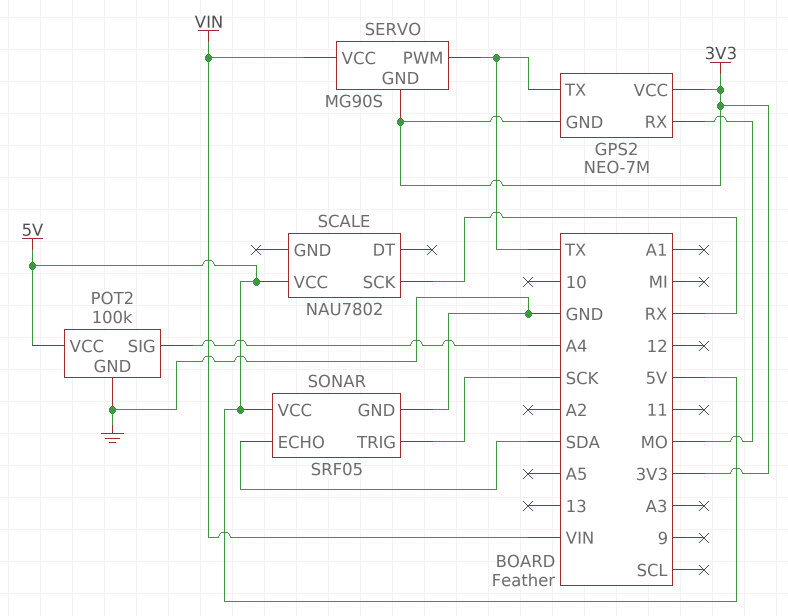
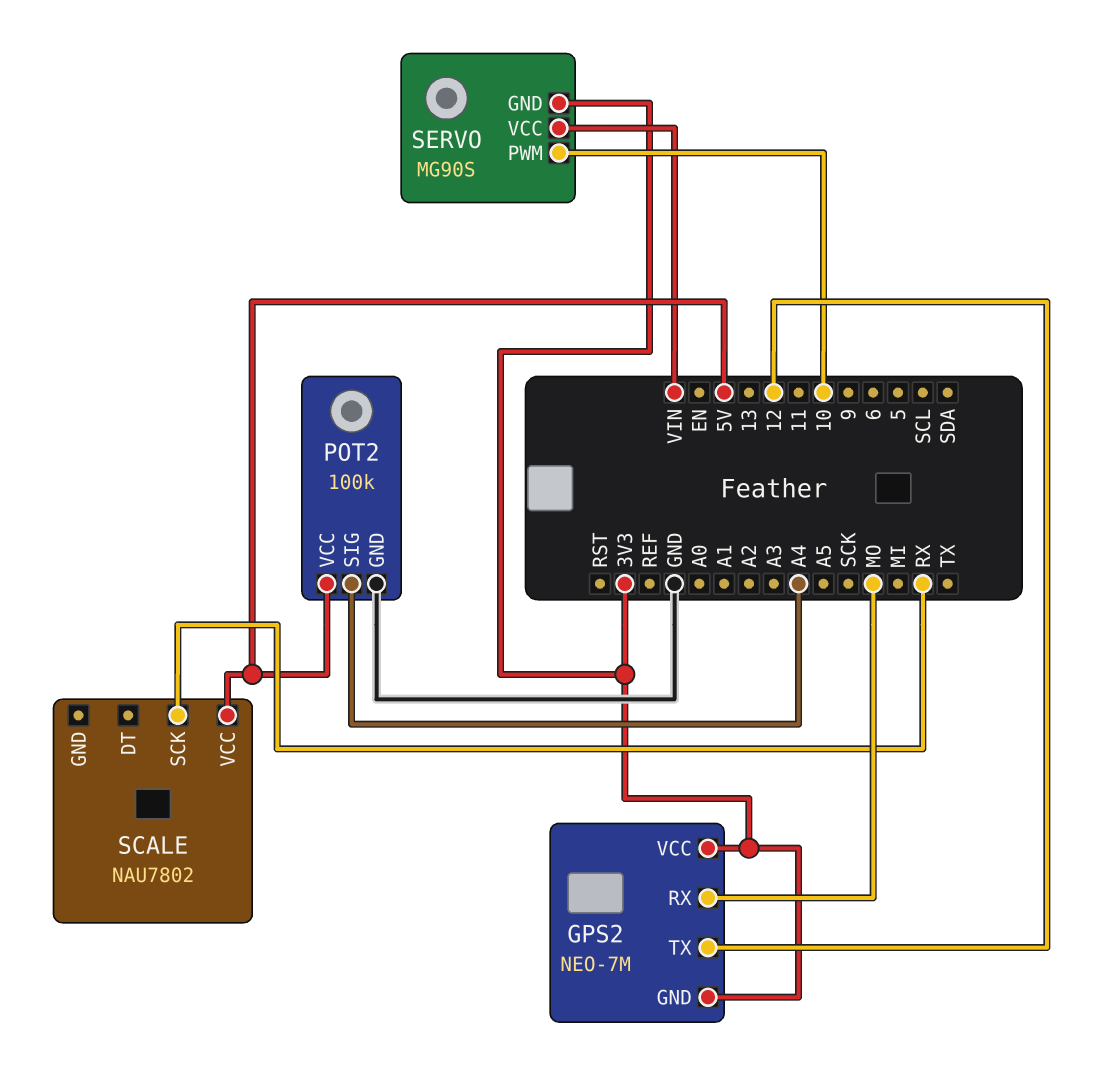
GPS2 pin TX: TX -> 12
SERVO pin PWM: TX -> 10
SONAR: SRF05 -> none
SONAR pin ECHO: SDA -> none
SONAR pin GND: GND -> none
SONAR pin TRIG: SCK -> none
SONAR pin VCC: 5V -> none

